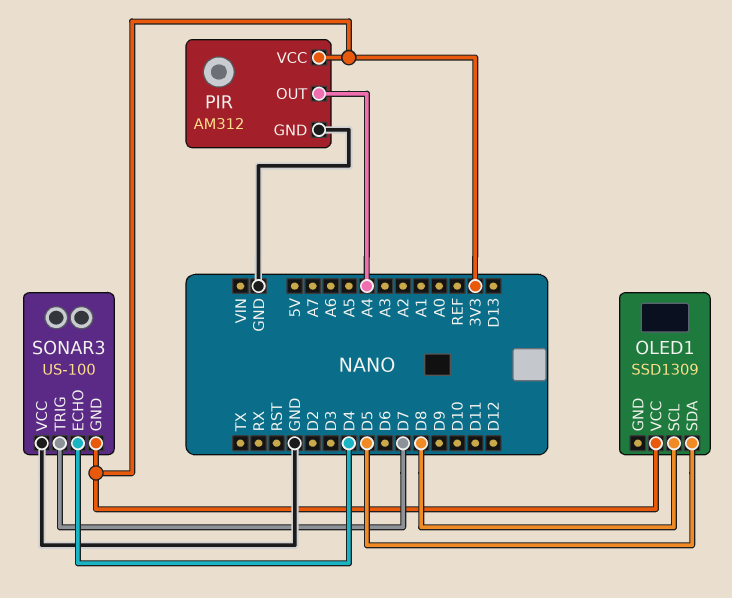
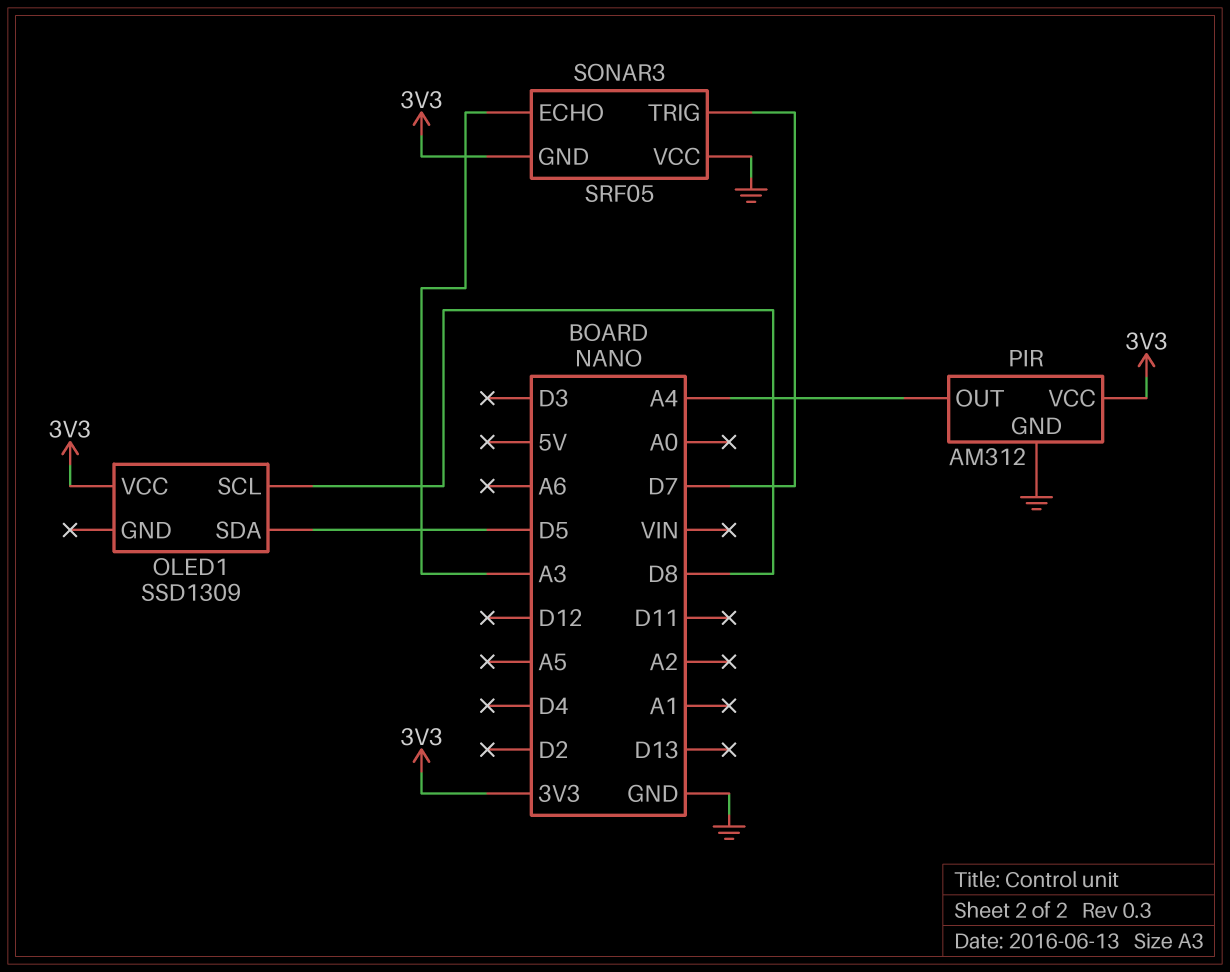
SONAR3: US-100 -> SRF05
SONAR3 pin ECHO: D4 -> A3

